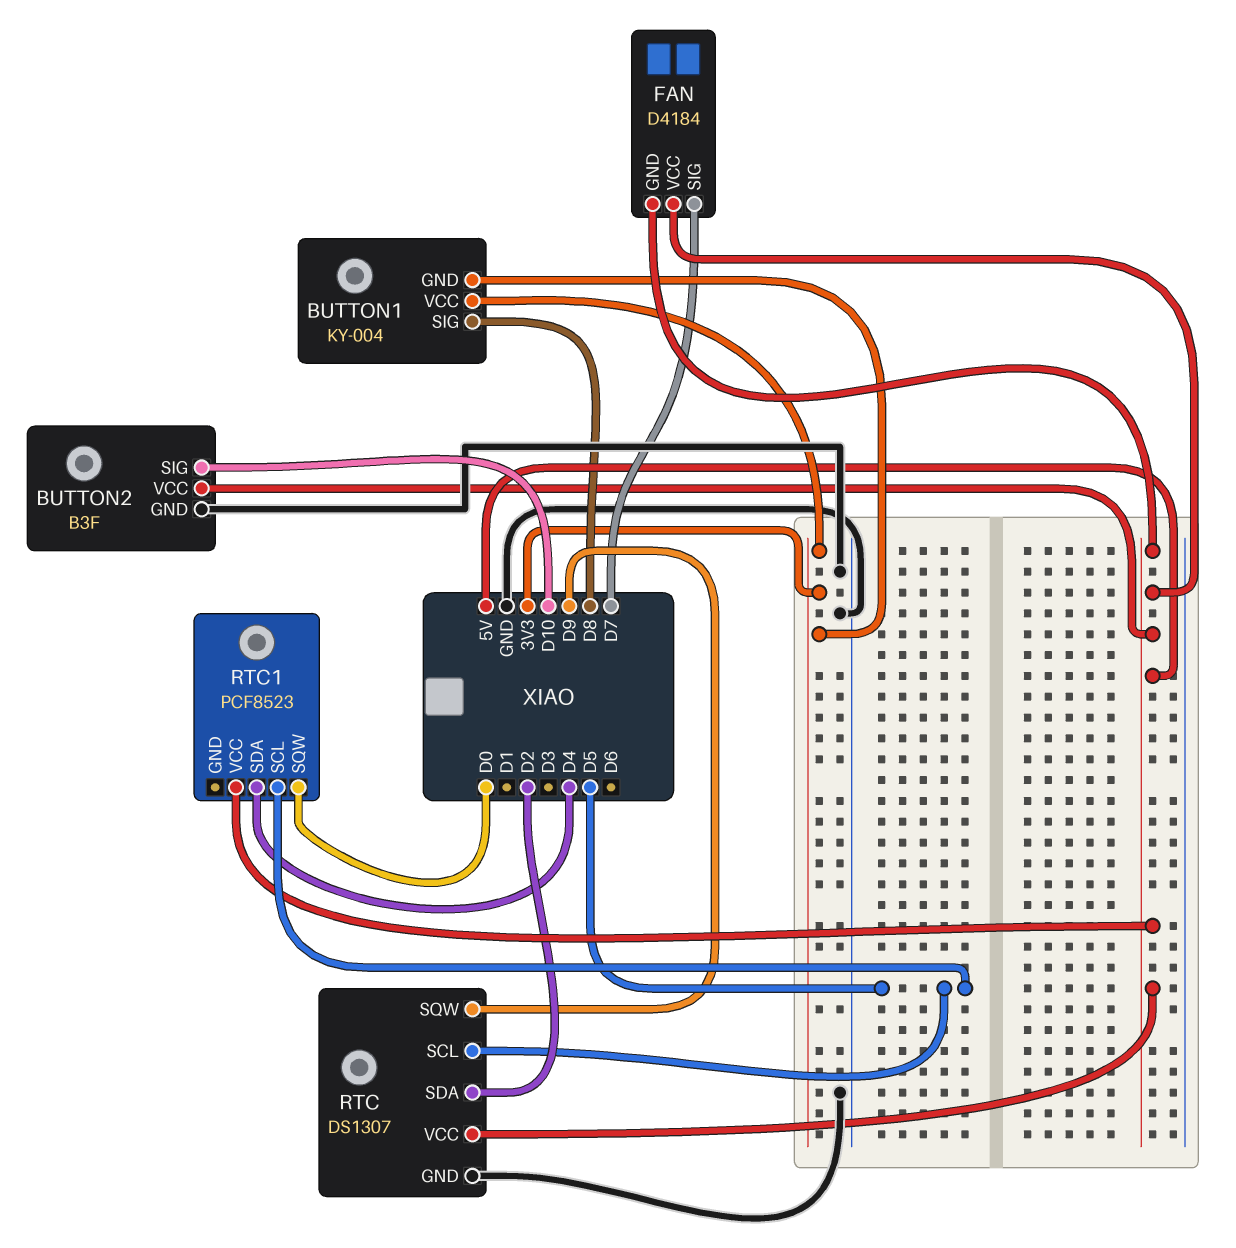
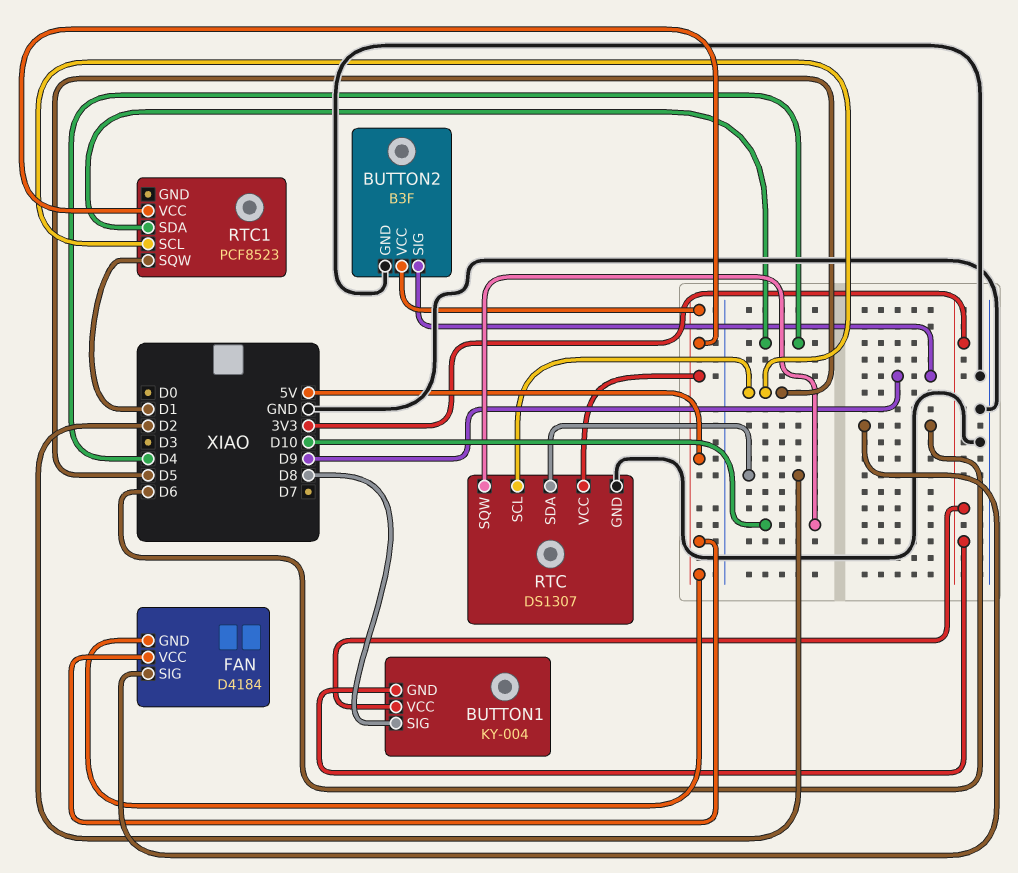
BUTTON2 pin SIG: D10 -> D9
FAN pin SIG: D7 -> D6
RTC pin SQW: D9 -> D10
RTC1 pin SQW: D0 -> D1

